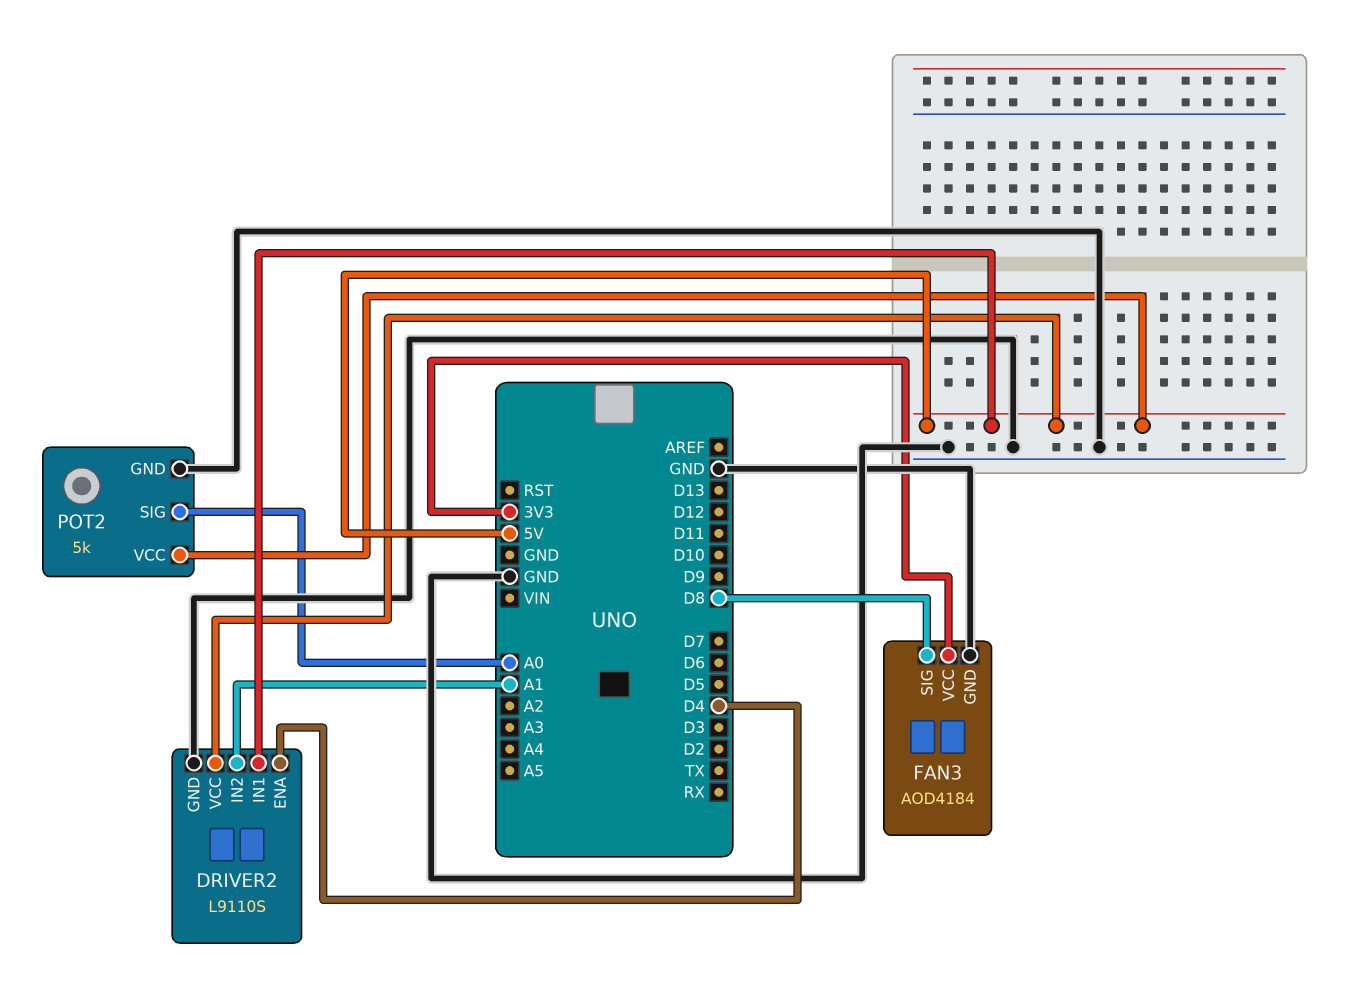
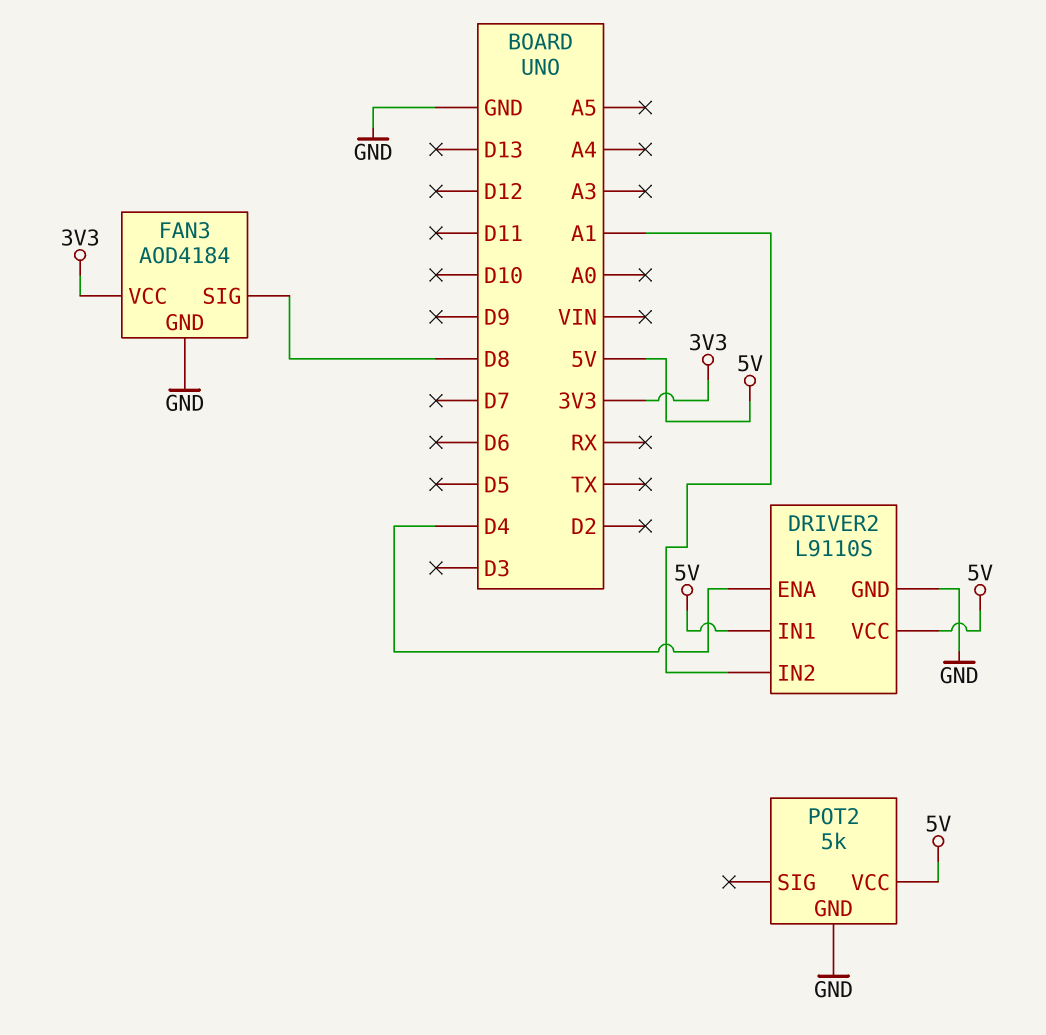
POT2 pin SIG: A0 -> none

